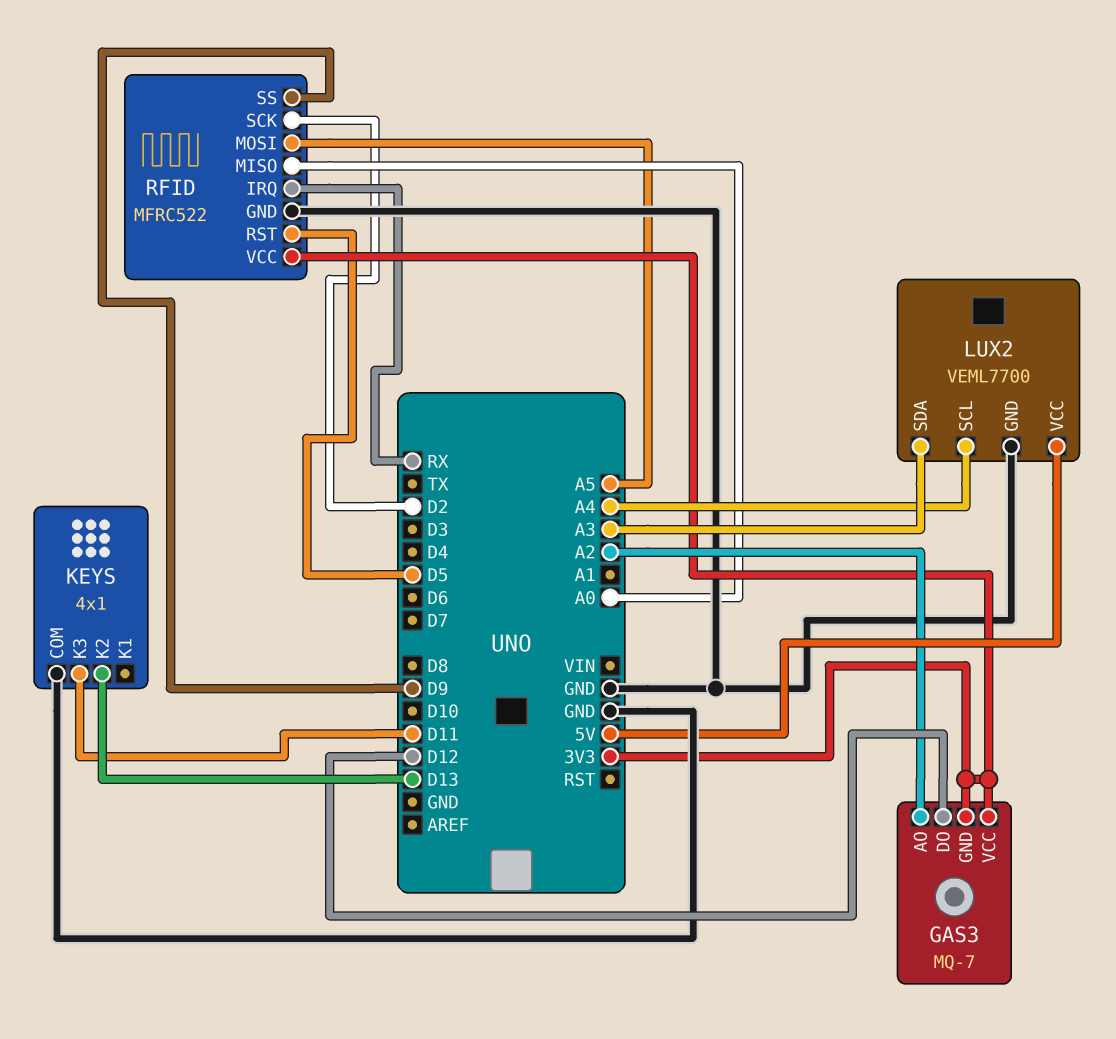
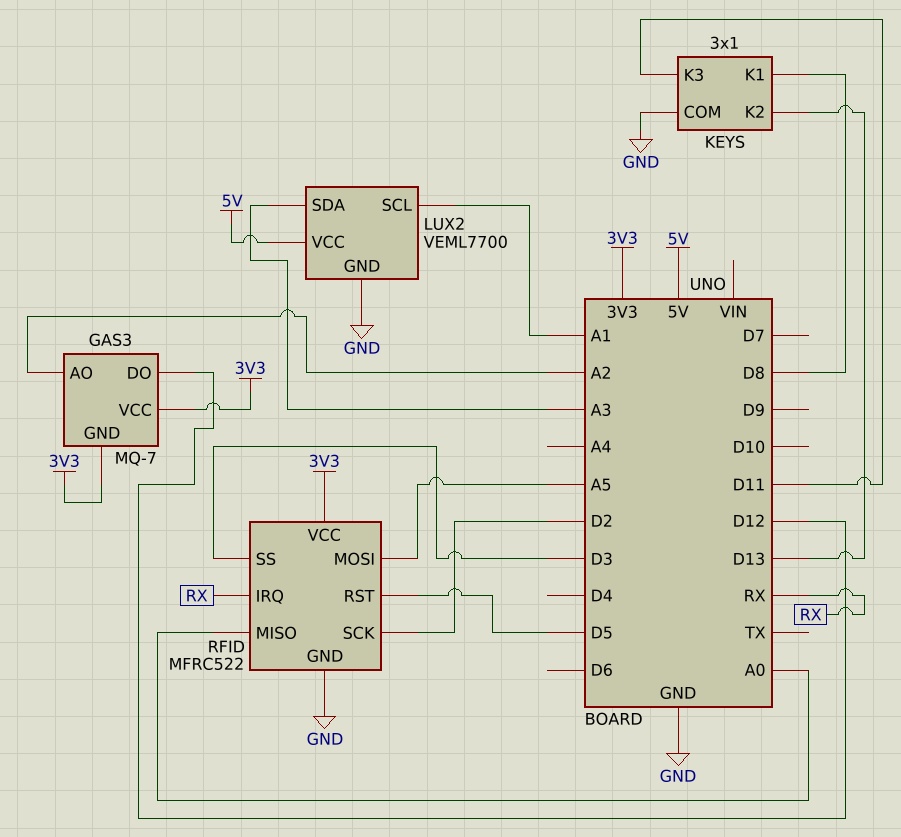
KEYS: 4x1 -> 3x1
KEYS pin K1: none -> D8
LUX2 pin SCL: A4 -> A1
RFID pin SS: D9 -> D3

